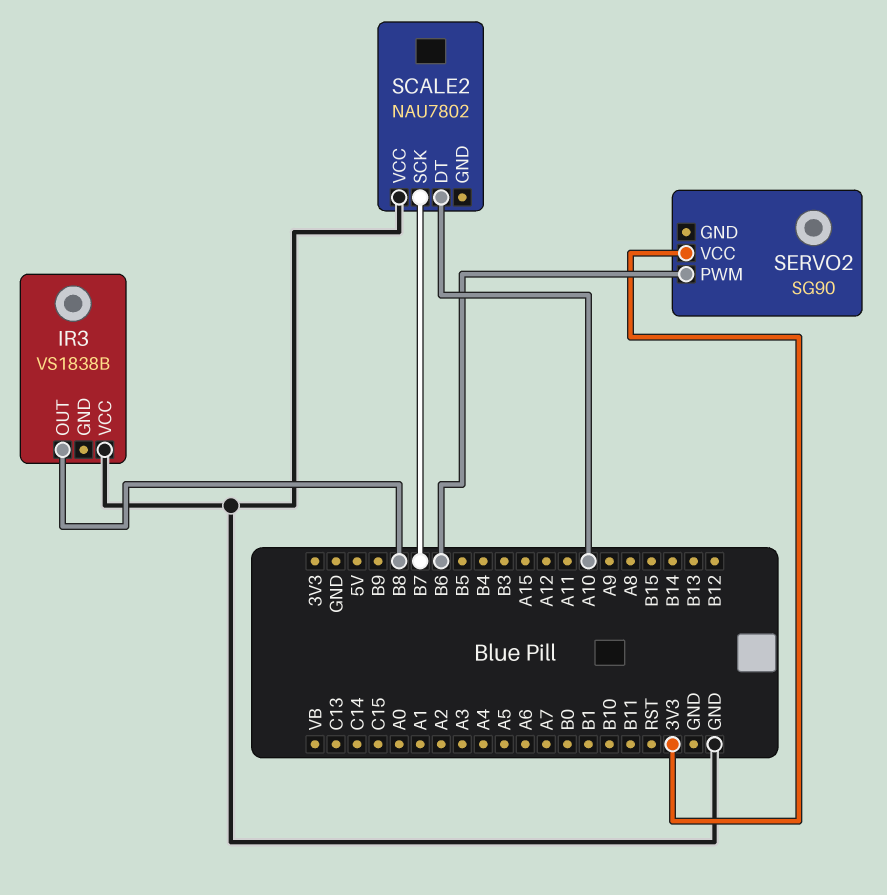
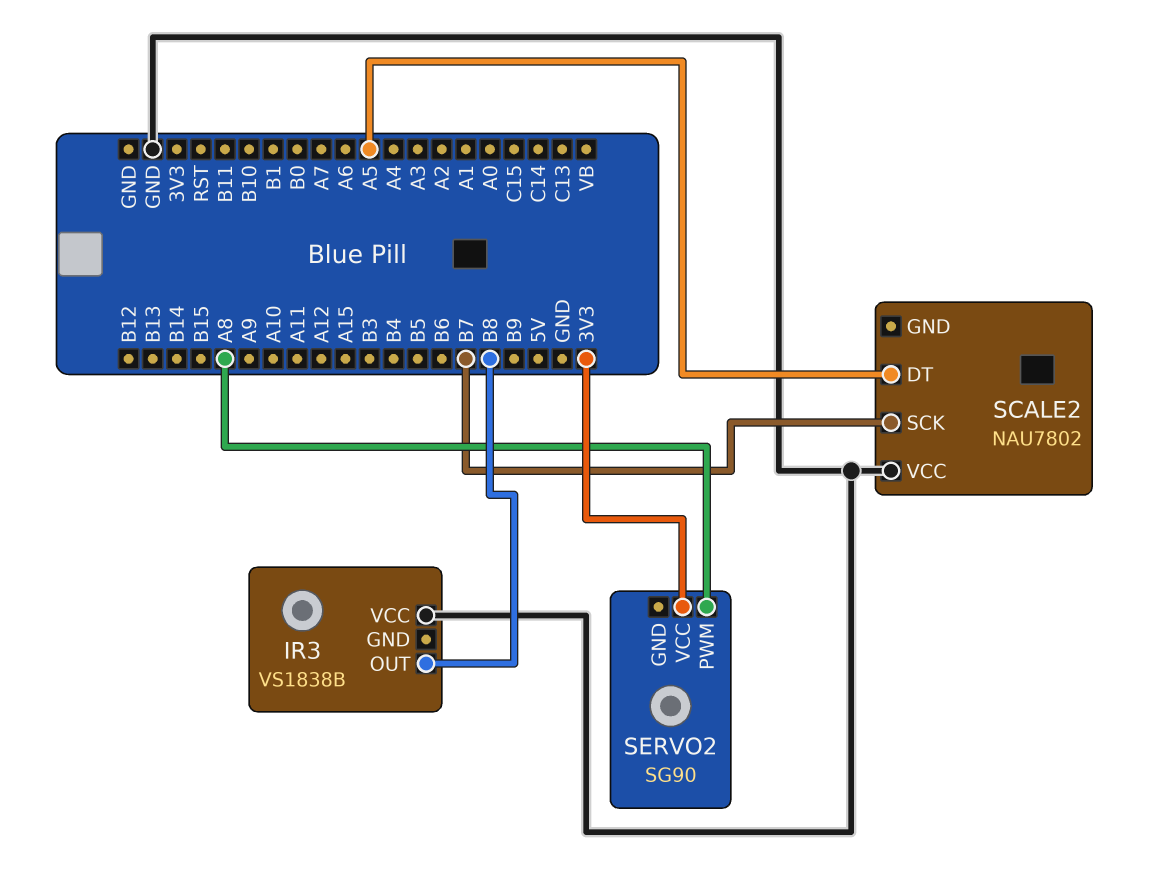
SCALE2 pin DT: A10 -> A5
SERVO2 pin PWM: B6 -> A8

